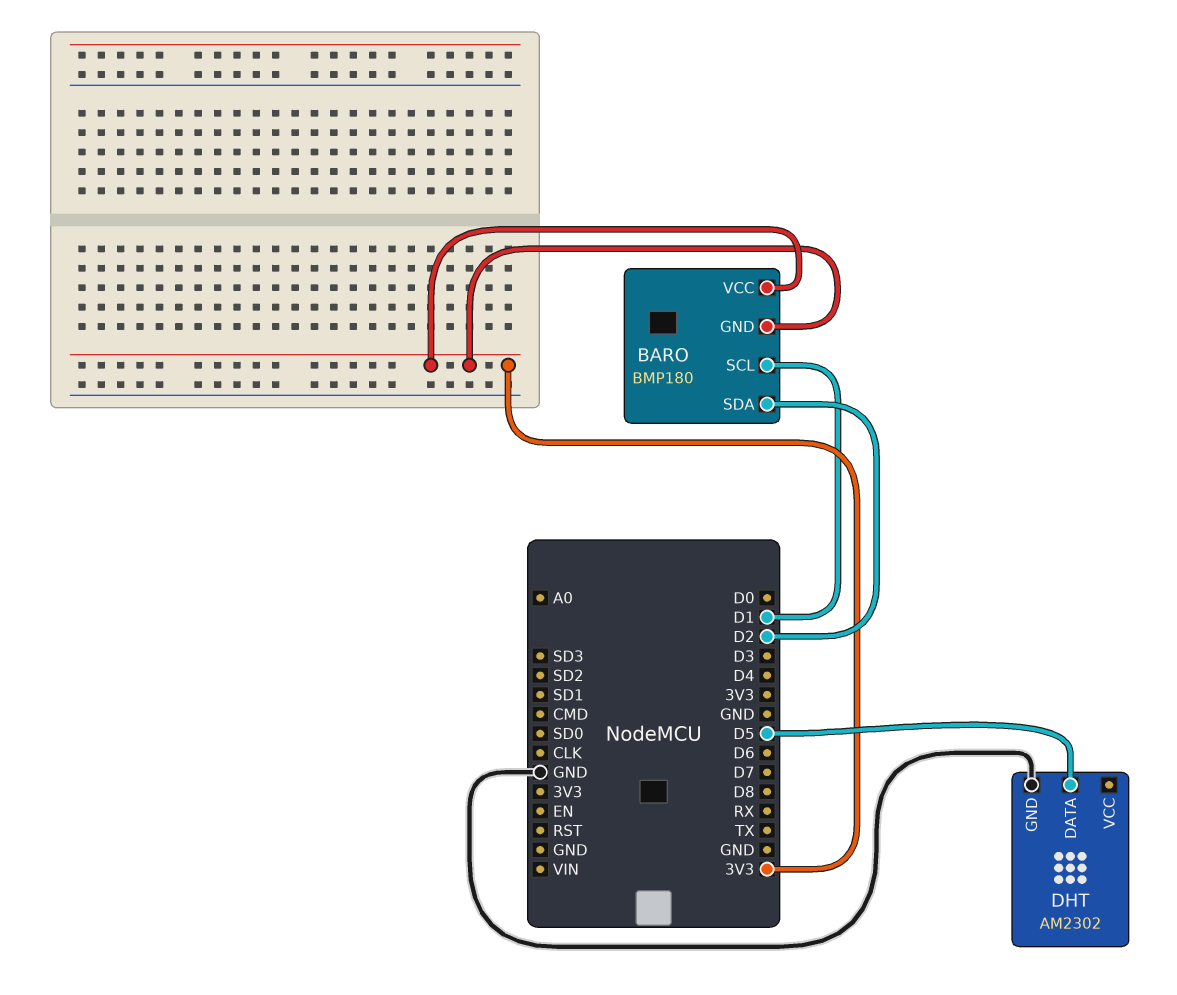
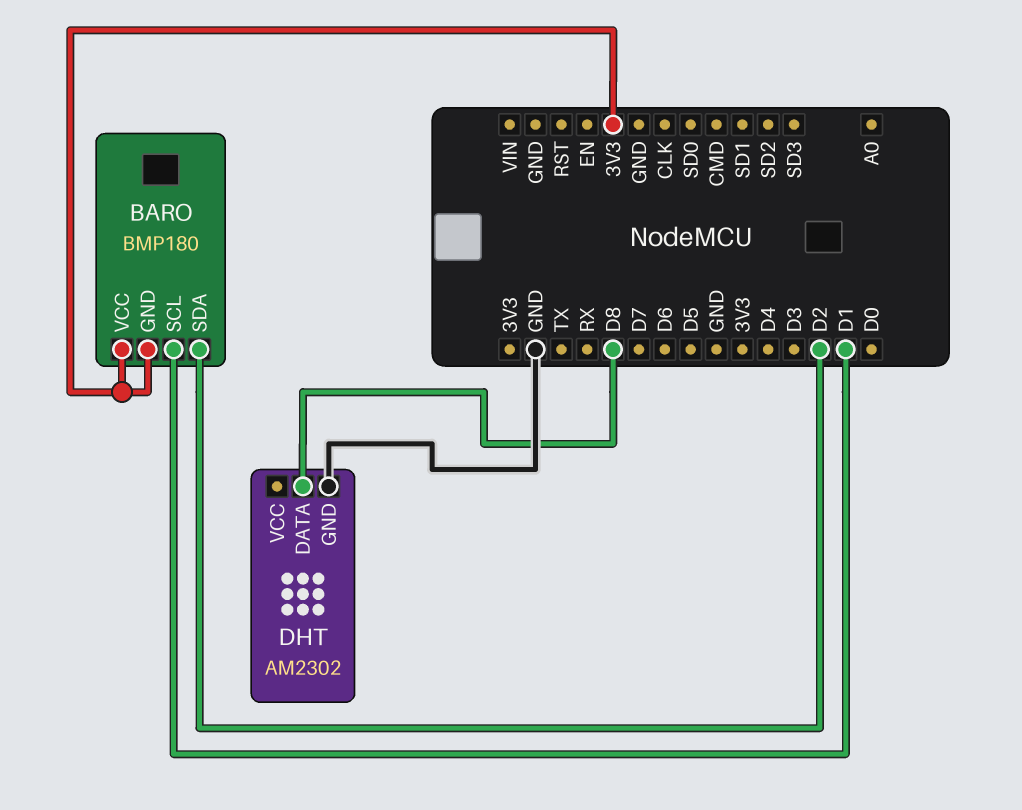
DHT pin DATA: D5 -> D8

